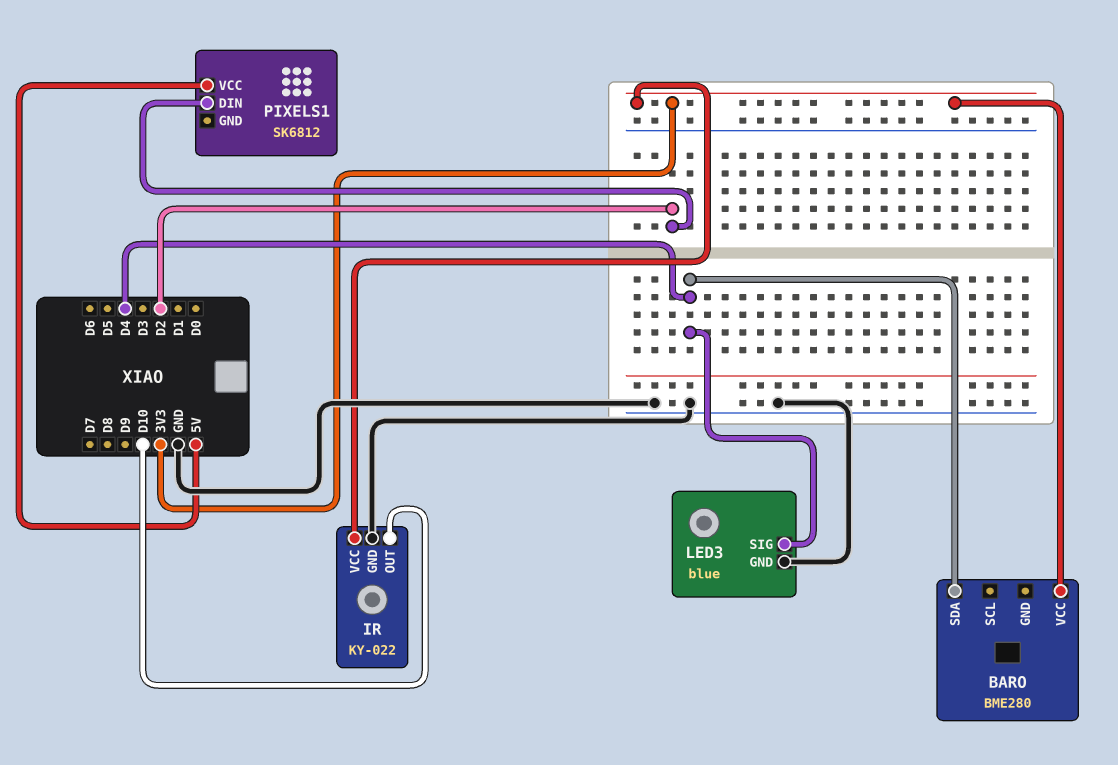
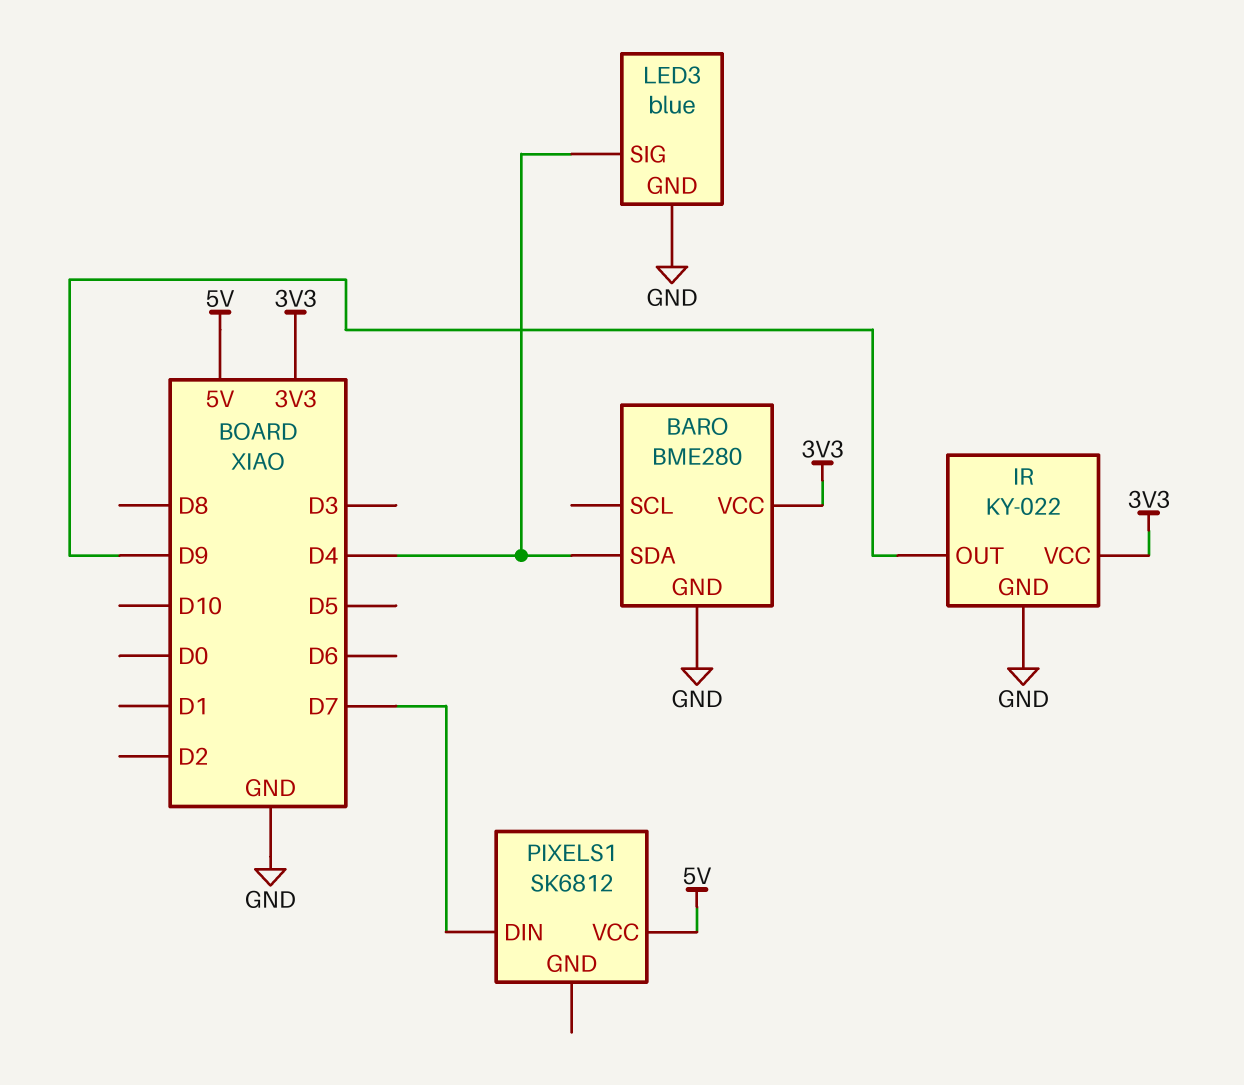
BARO pin GND: none -> GND
IR pin OUT: D10 -> D9
PIXELS1 pin DIN: D2 -> D7

